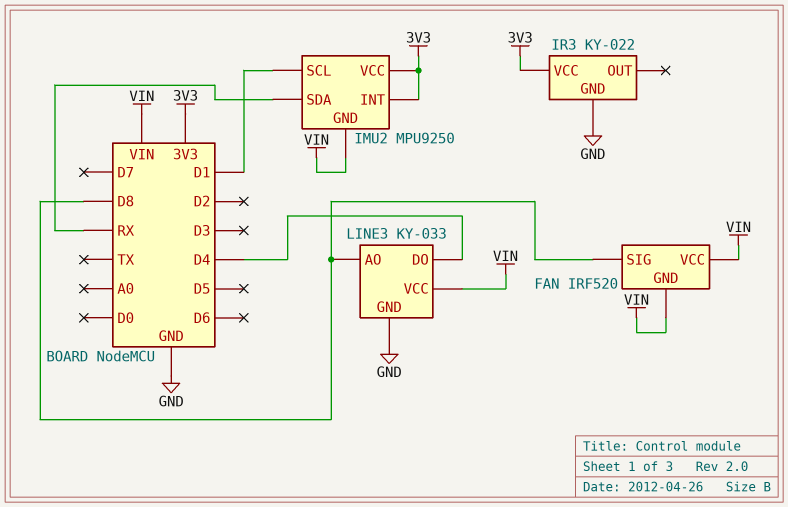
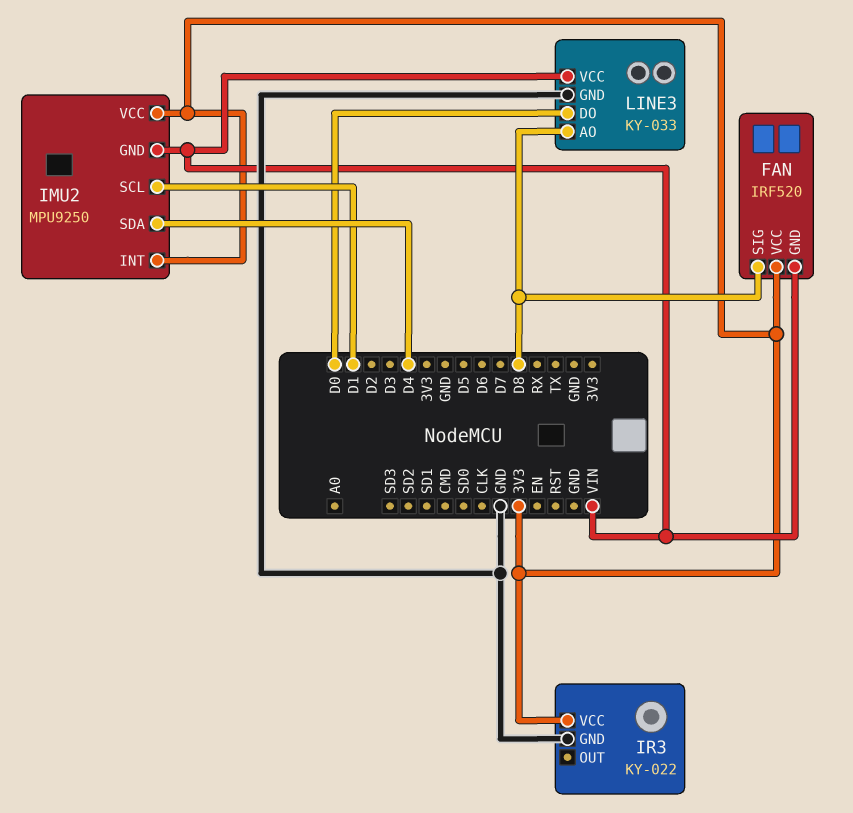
FAN pin VCC: VIN -> 3V3
IMU2 pin SDA: RX -> D4
LINE3 pin DO: D4 -> D0

